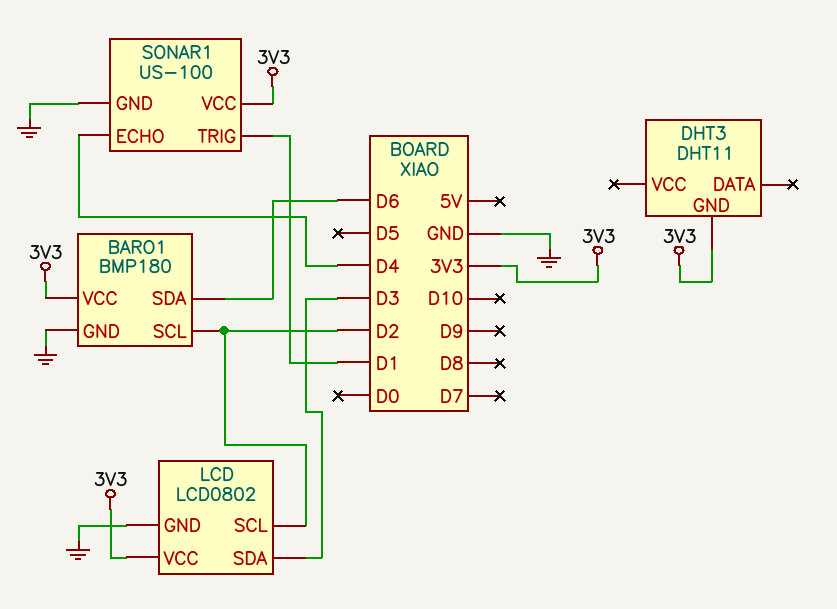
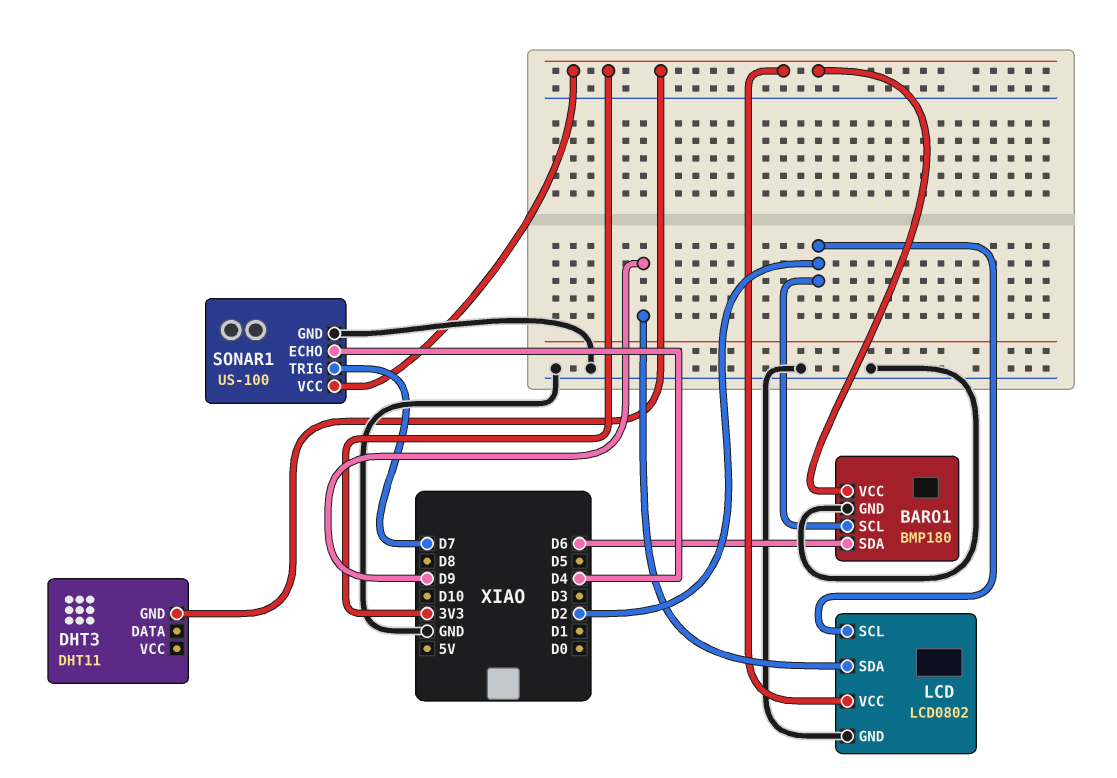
LCD pin SDA: D3 -> D9
SONAR1 pin TRIG: D1 -> D7

